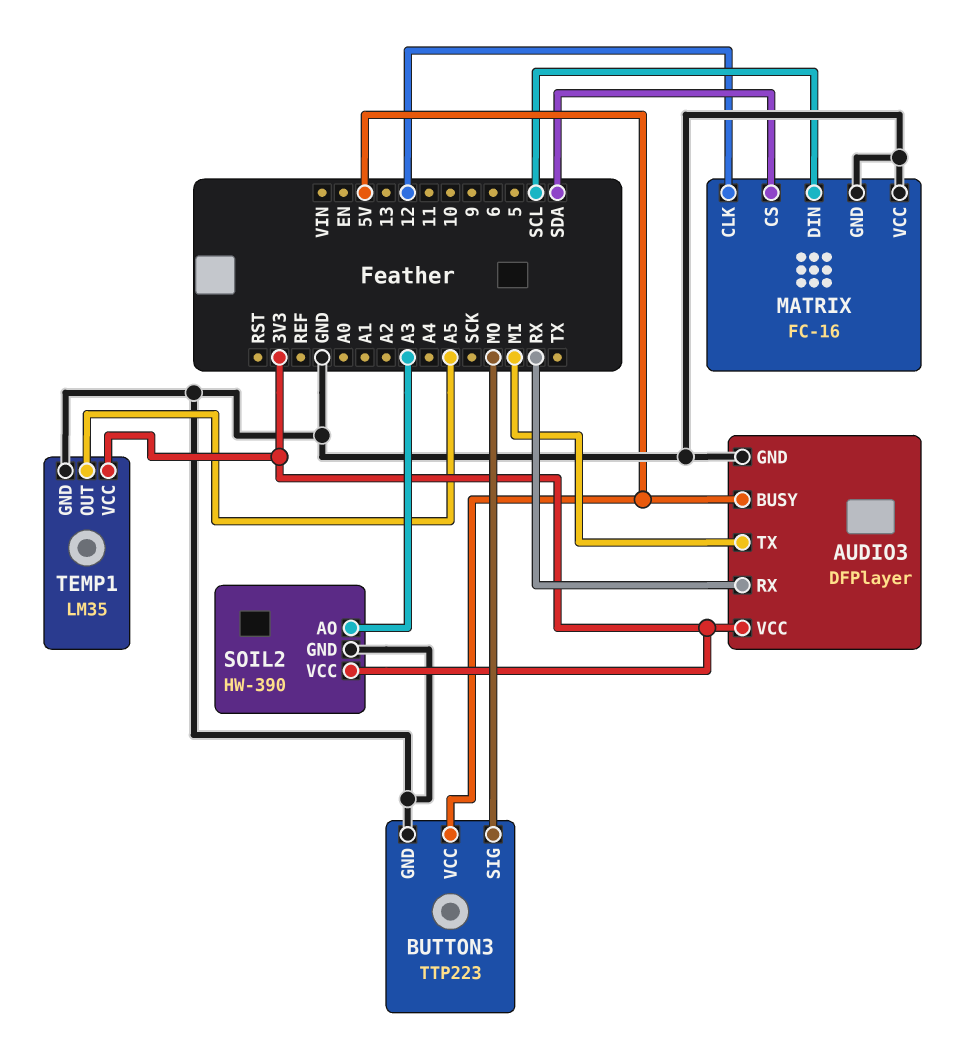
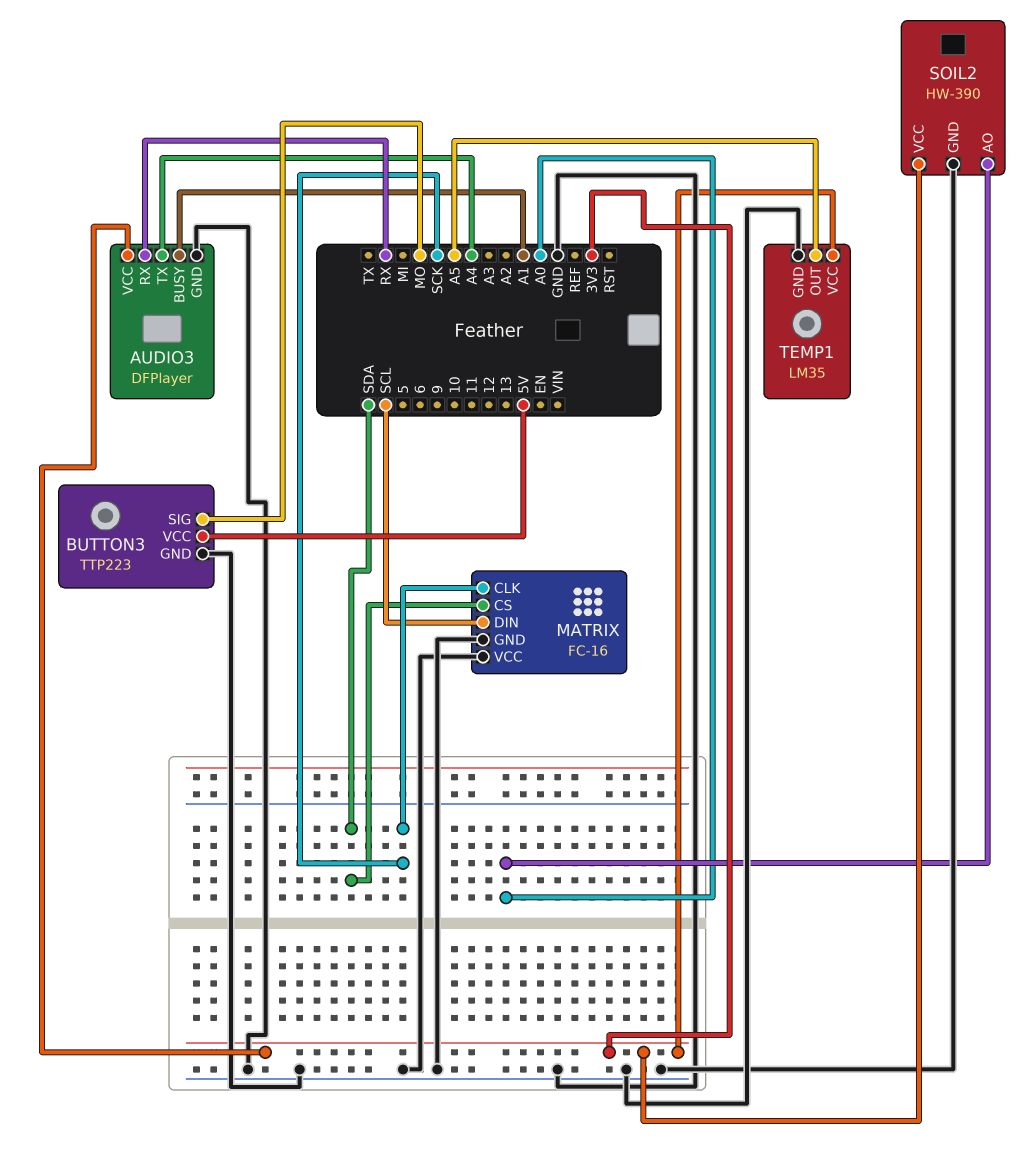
AUDIO3 pin BUSY: 5V -> A1
AUDIO3 pin TX: MI -> A4
MATRIX pin CLK: 12 -> SCK
SOIL2 pin AO: A3 -> A0

